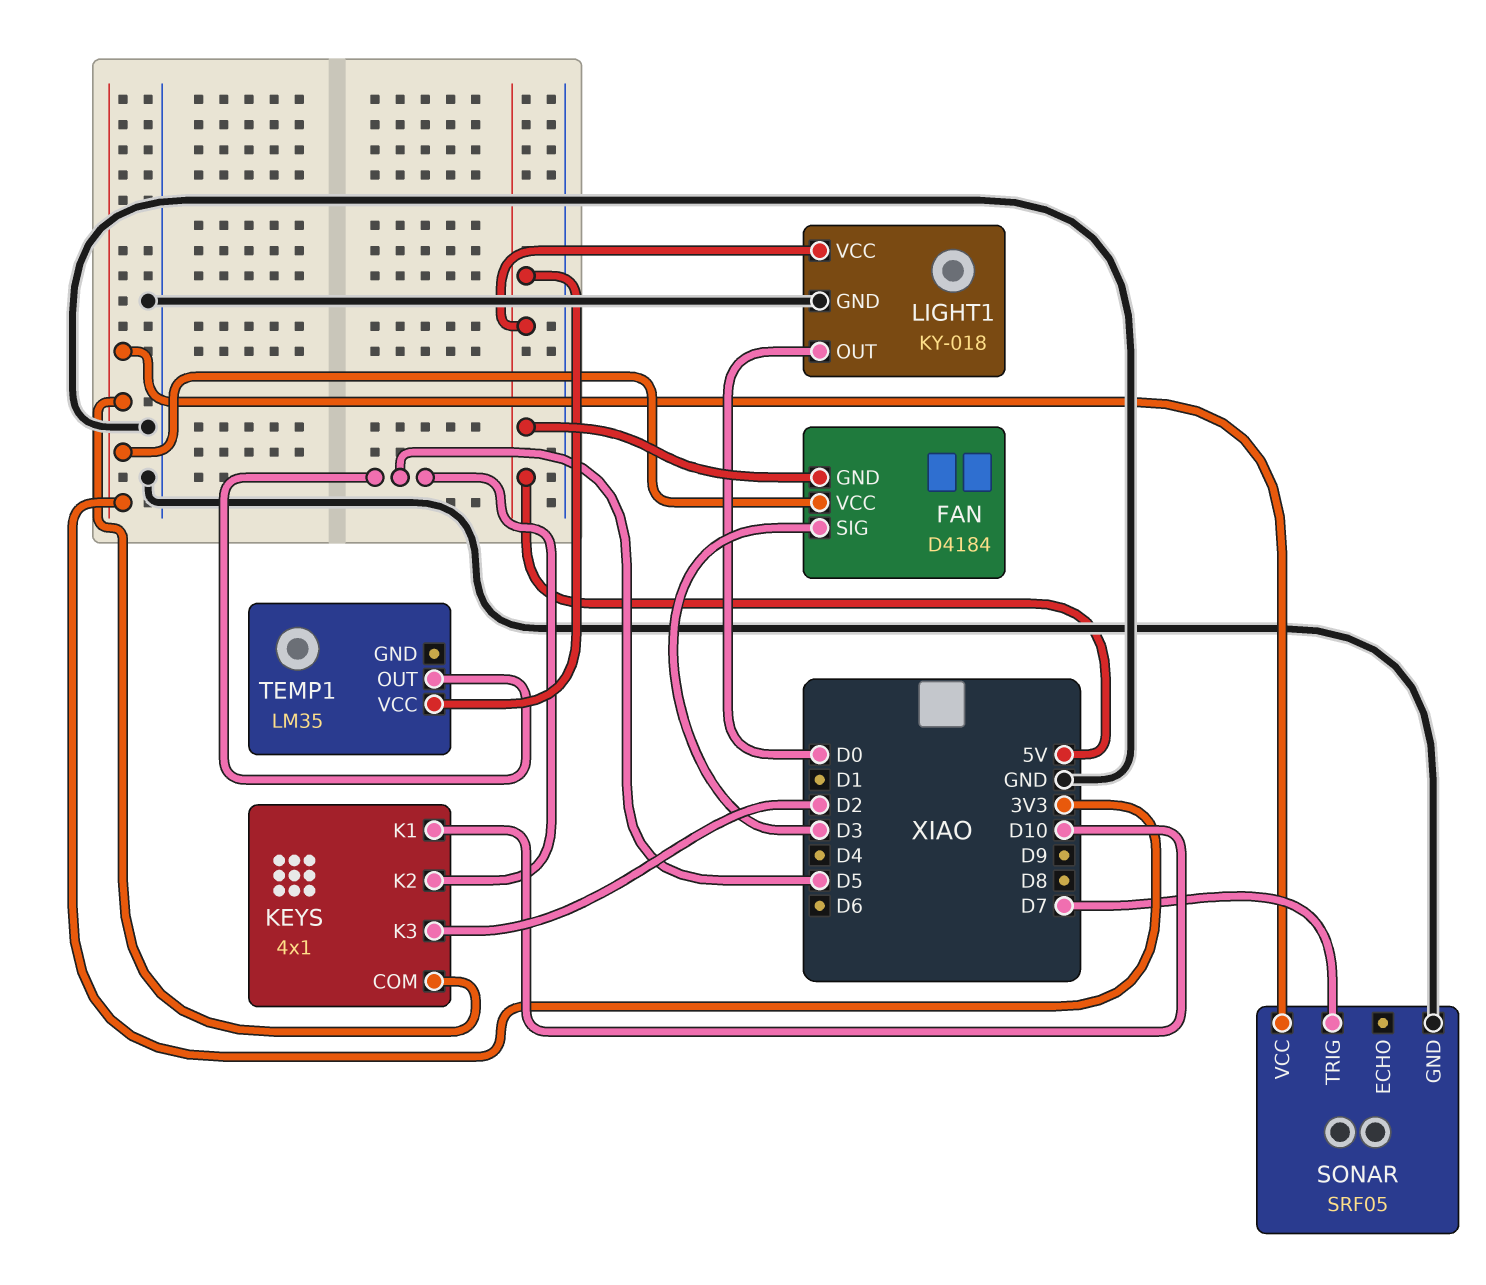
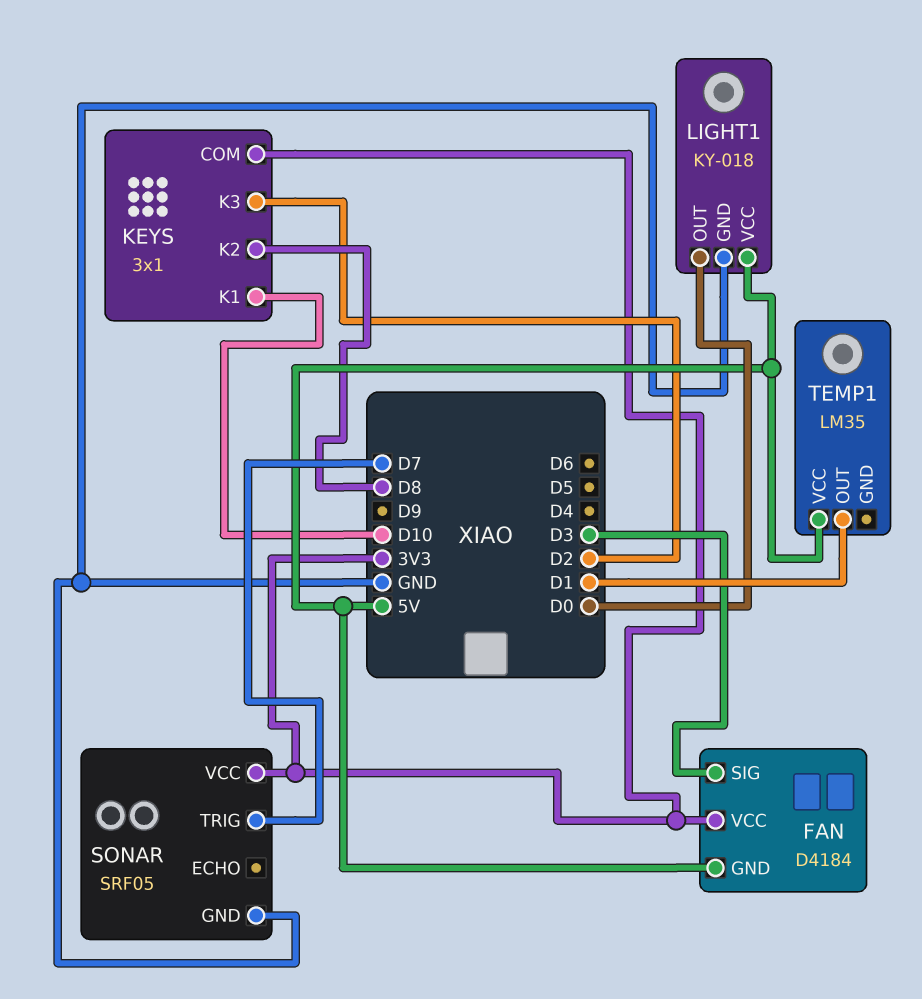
KEYS: 4x1 -> 3x1
KEYS pin K2: D5 -> D8
TEMP1 pin OUT: D5 -> D1

